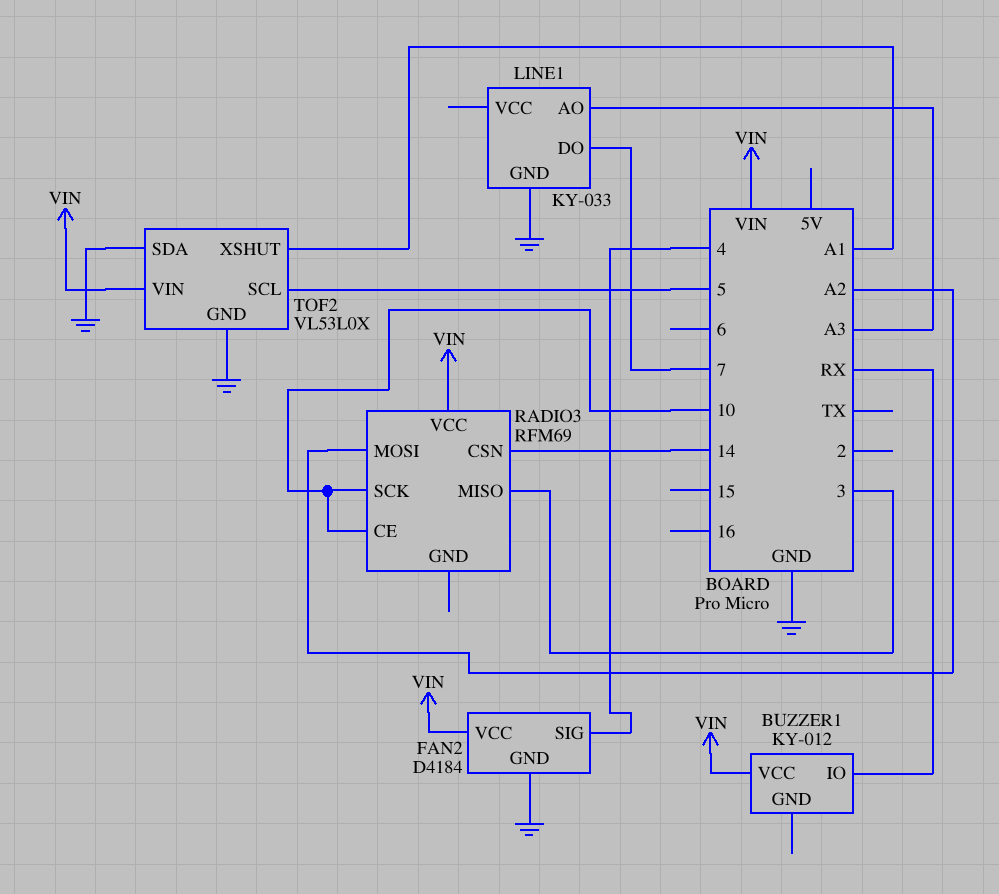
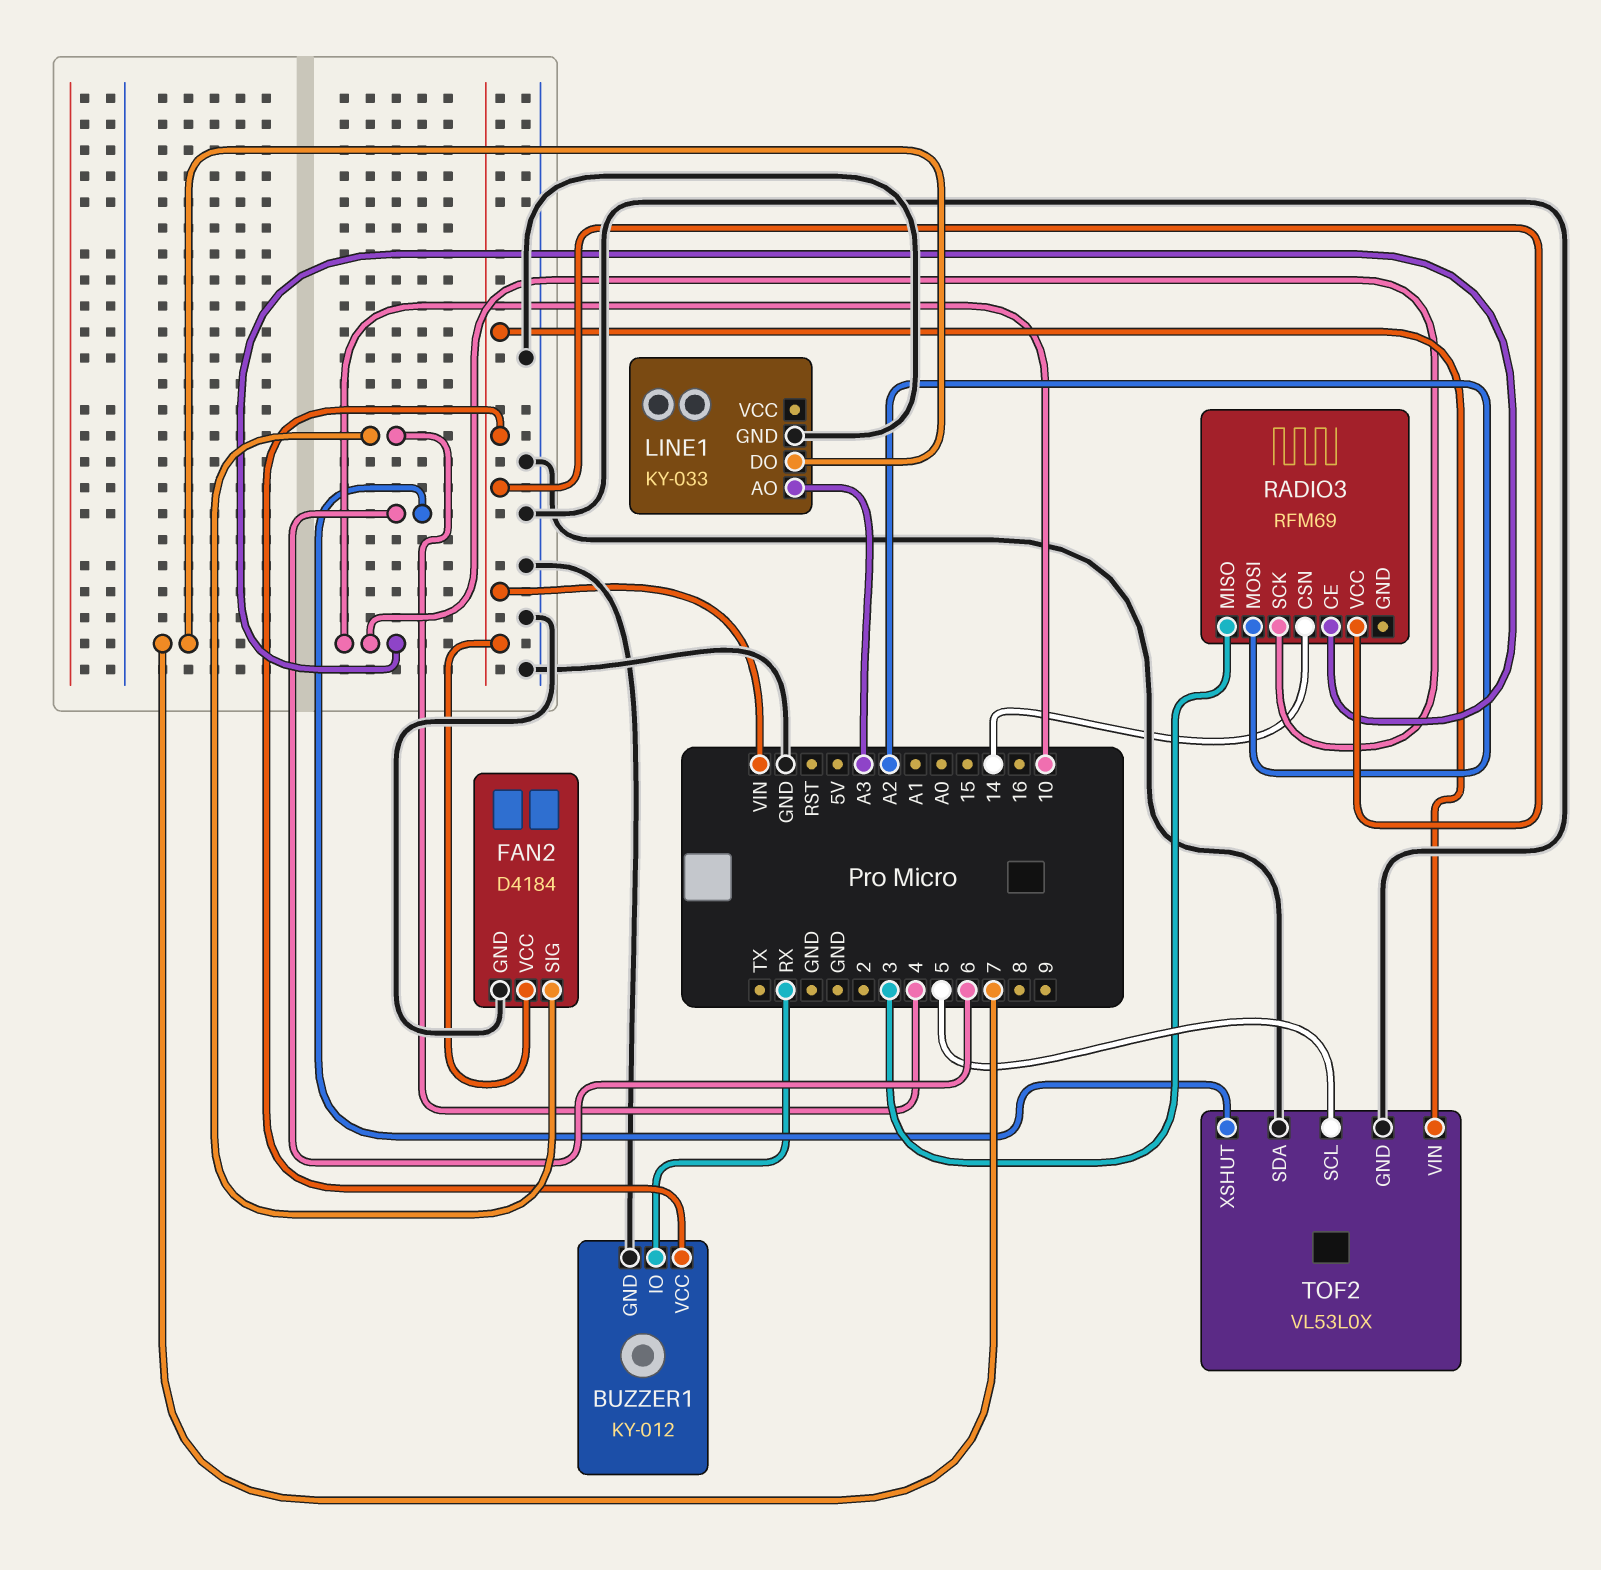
BUZZER1 pin GND: none -> GND
TOF2 pin XSHUT: A1 -> 6

